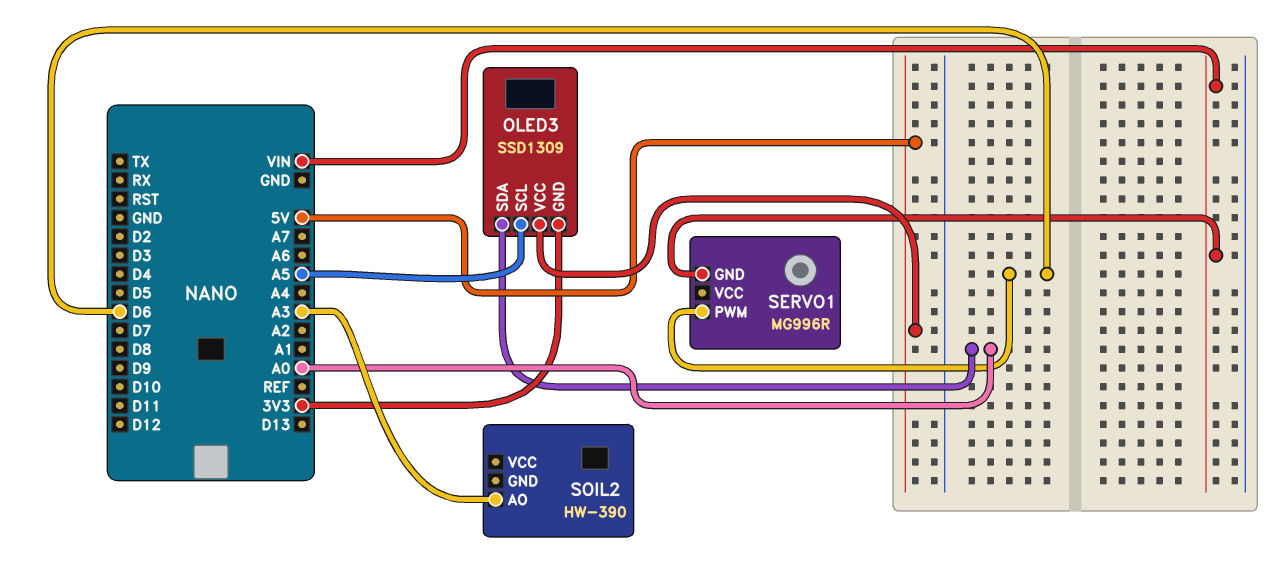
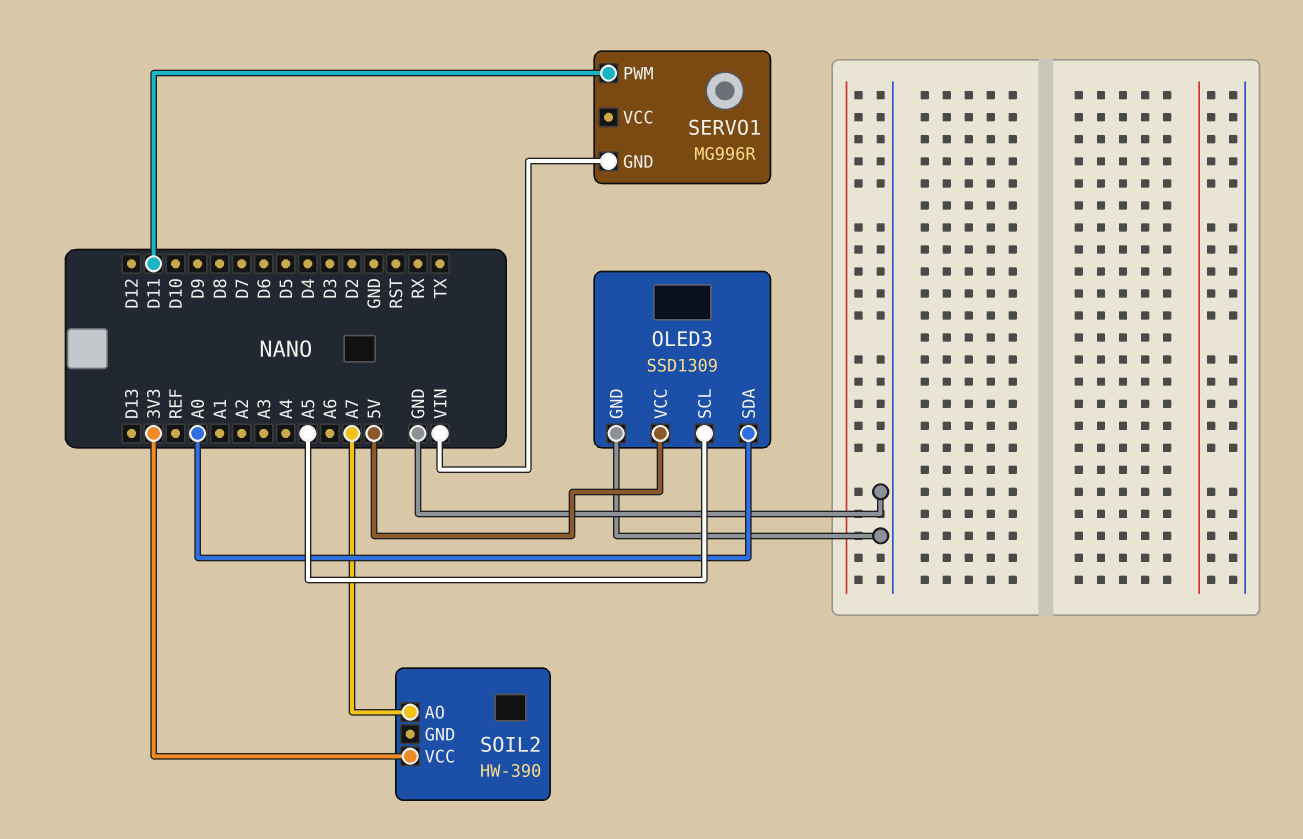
OLED3 pin GND: 3V3 -> GND
SERVO1 pin PWM: D6 -> D11
SOIL2 pin AO: A3 -> A7
SOIL2 pin VCC: none -> 3V3

